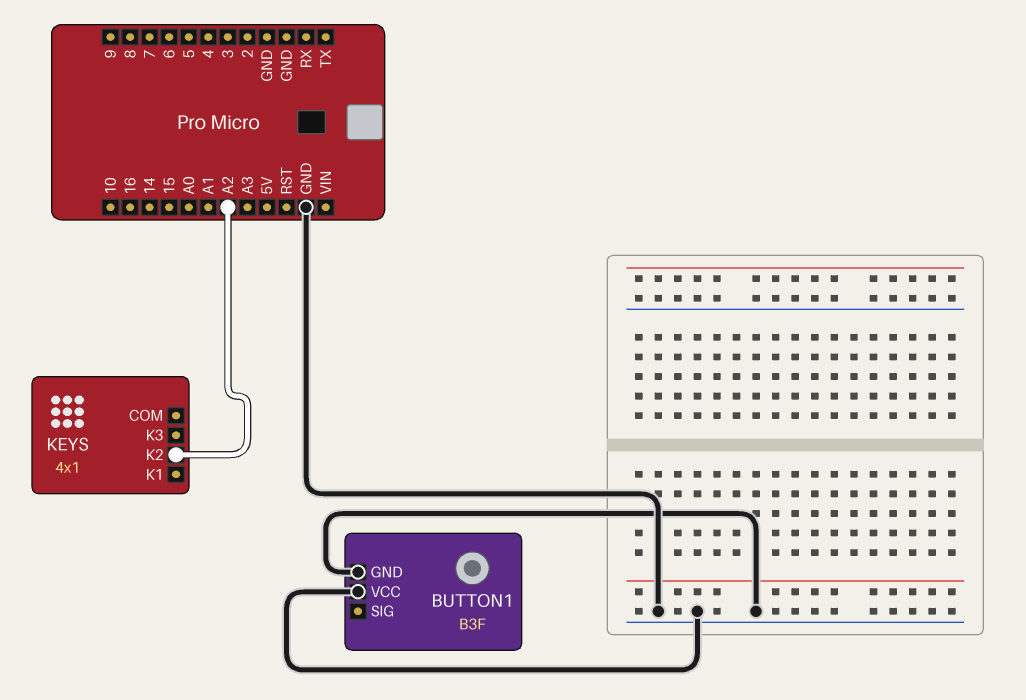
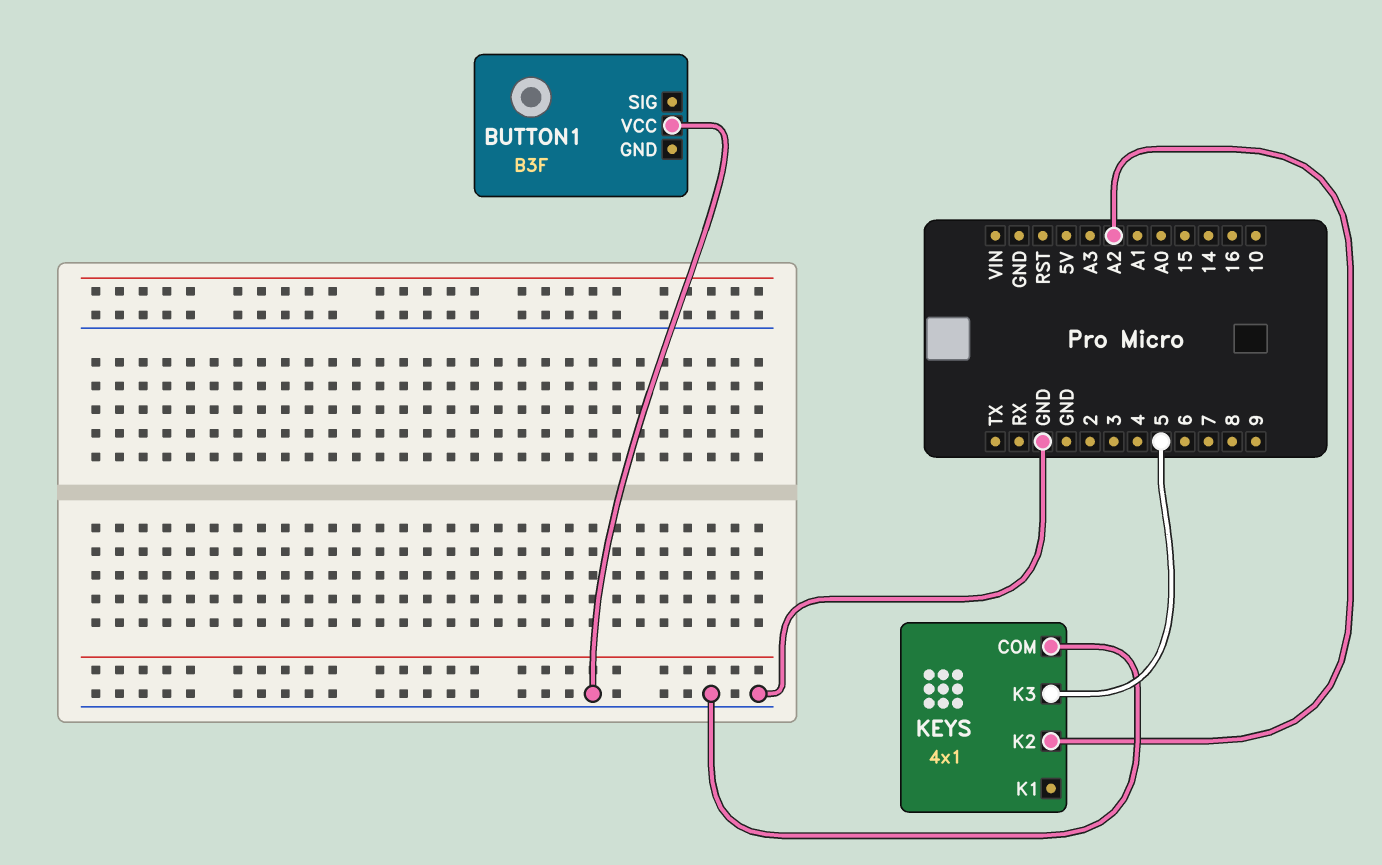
BUTTON1 pin GND: GND -> none
KEYS pin COM: none -> GND
KEYS pin K3: none -> 5

